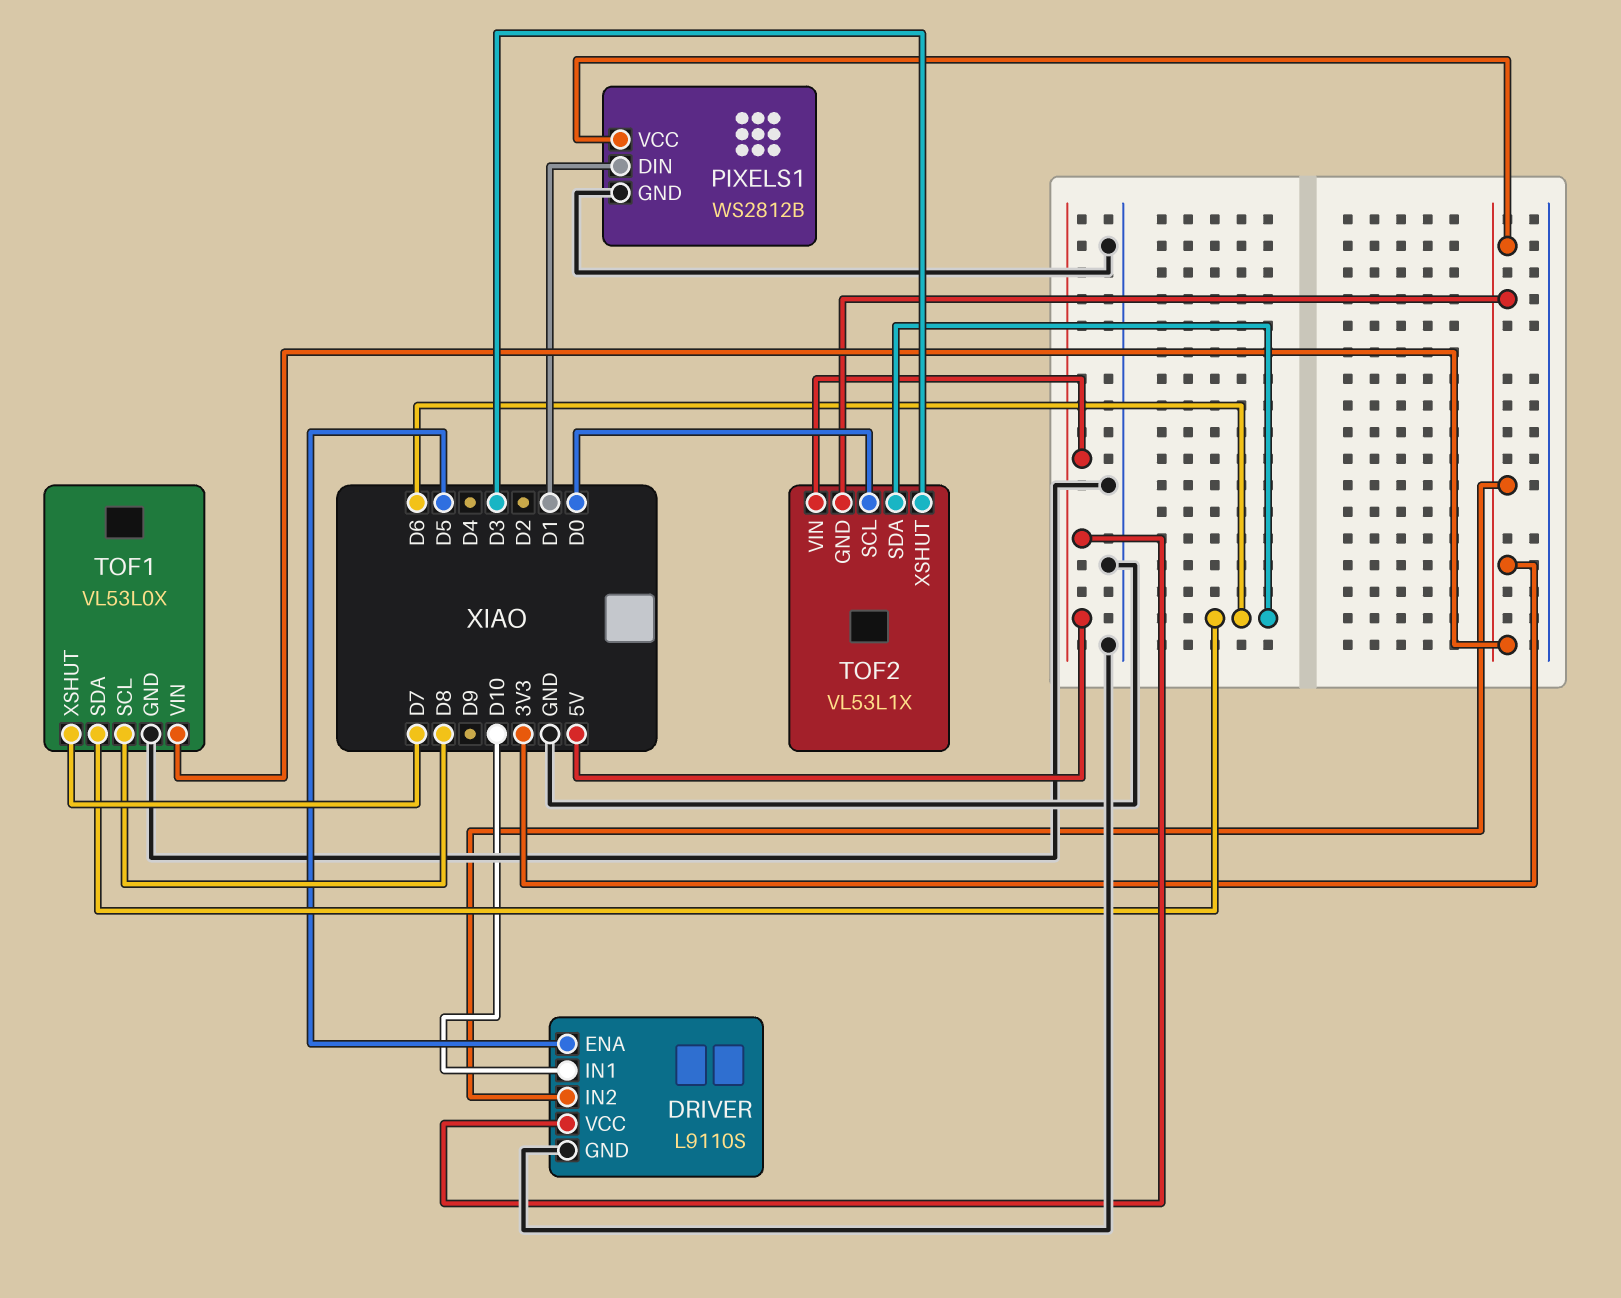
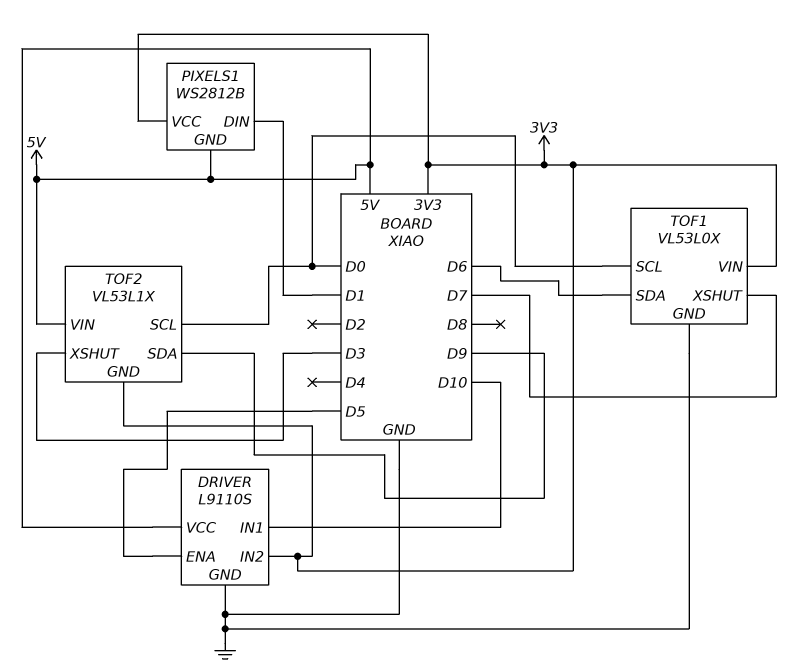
PIXELS1 pin GND: GND -> 5V
TOF1 pin SCL: D8 -> D0
TOF2 pin SDA: D6 -> D9

